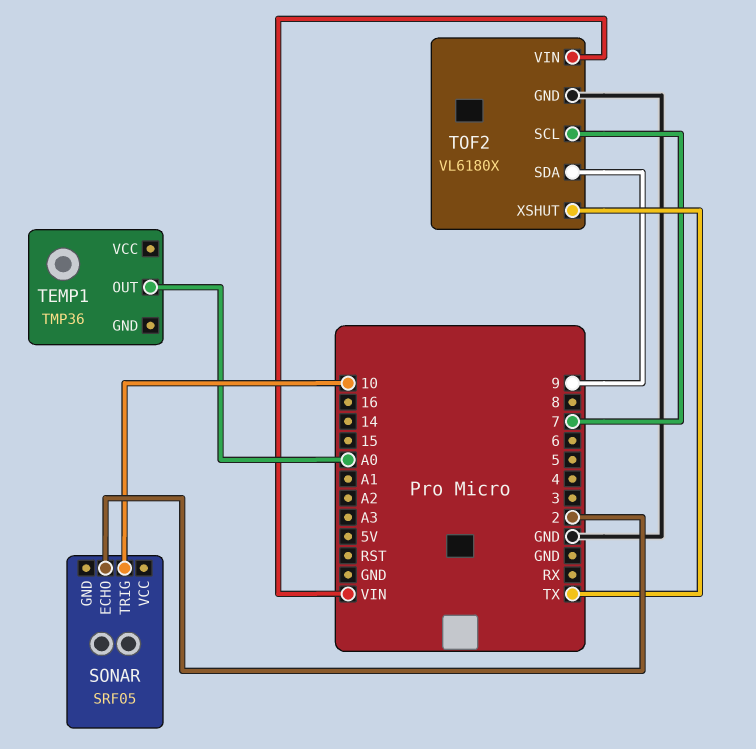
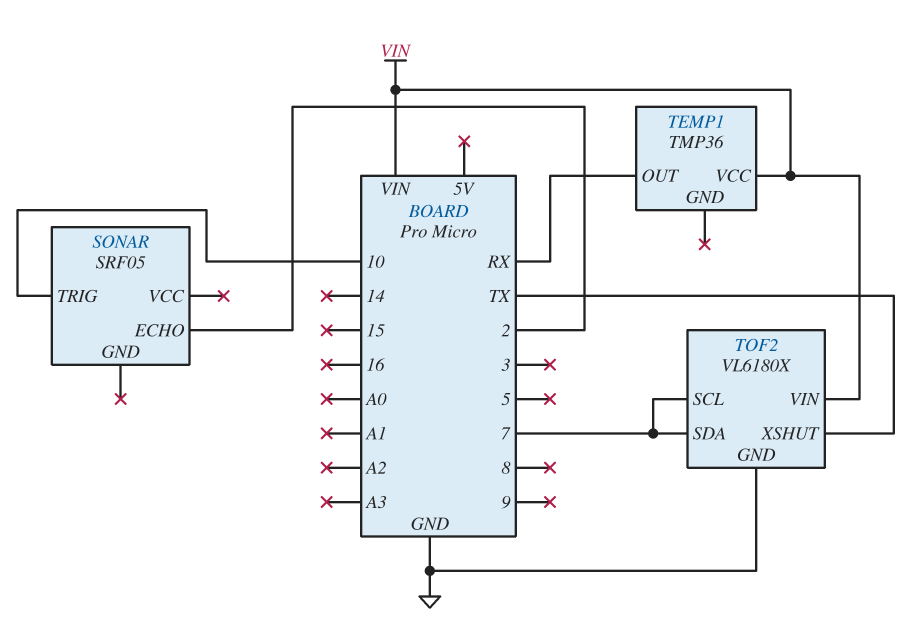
TEMP1 pin OUT: A0 -> RX
TEMP1 pin VCC: none -> VIN
TOF2 pin SDA: 9 -> 7

